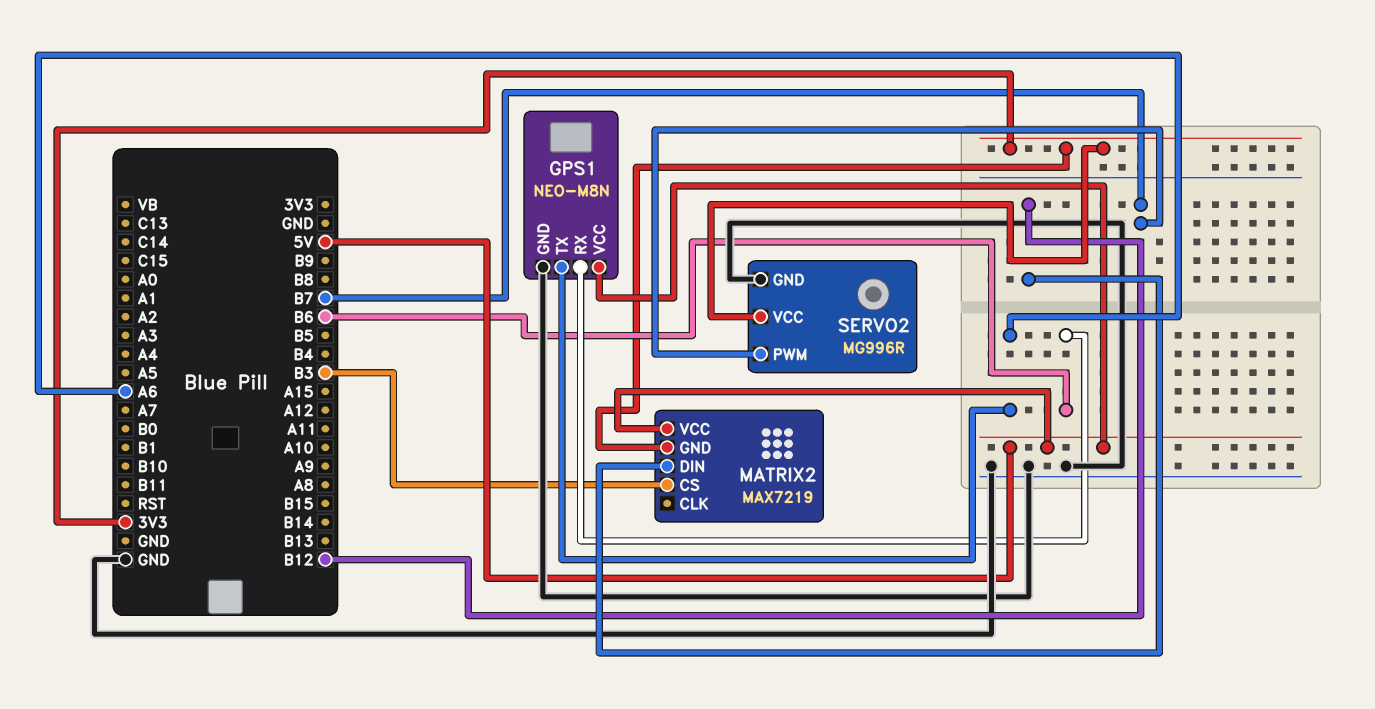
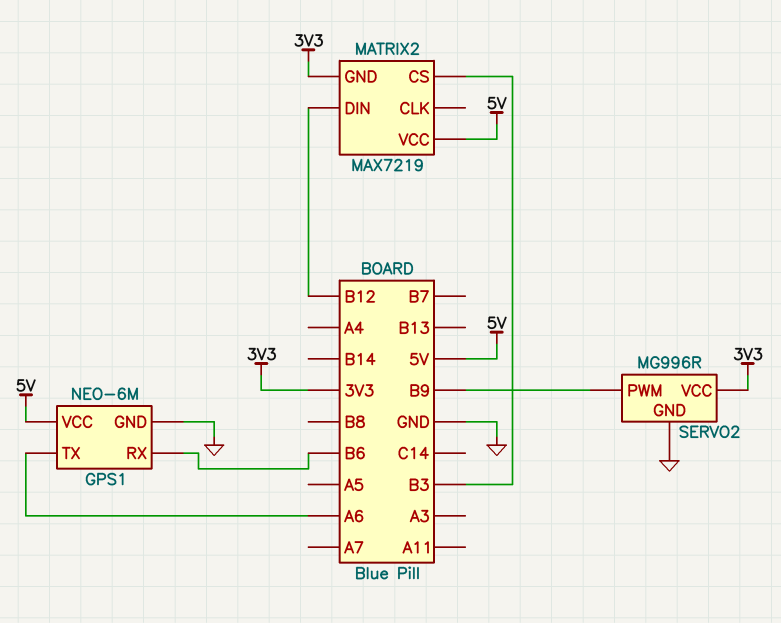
GPS1: NEO-M8N -> NEO-6M
SERVO2 pin PWM: B7 -> B9

